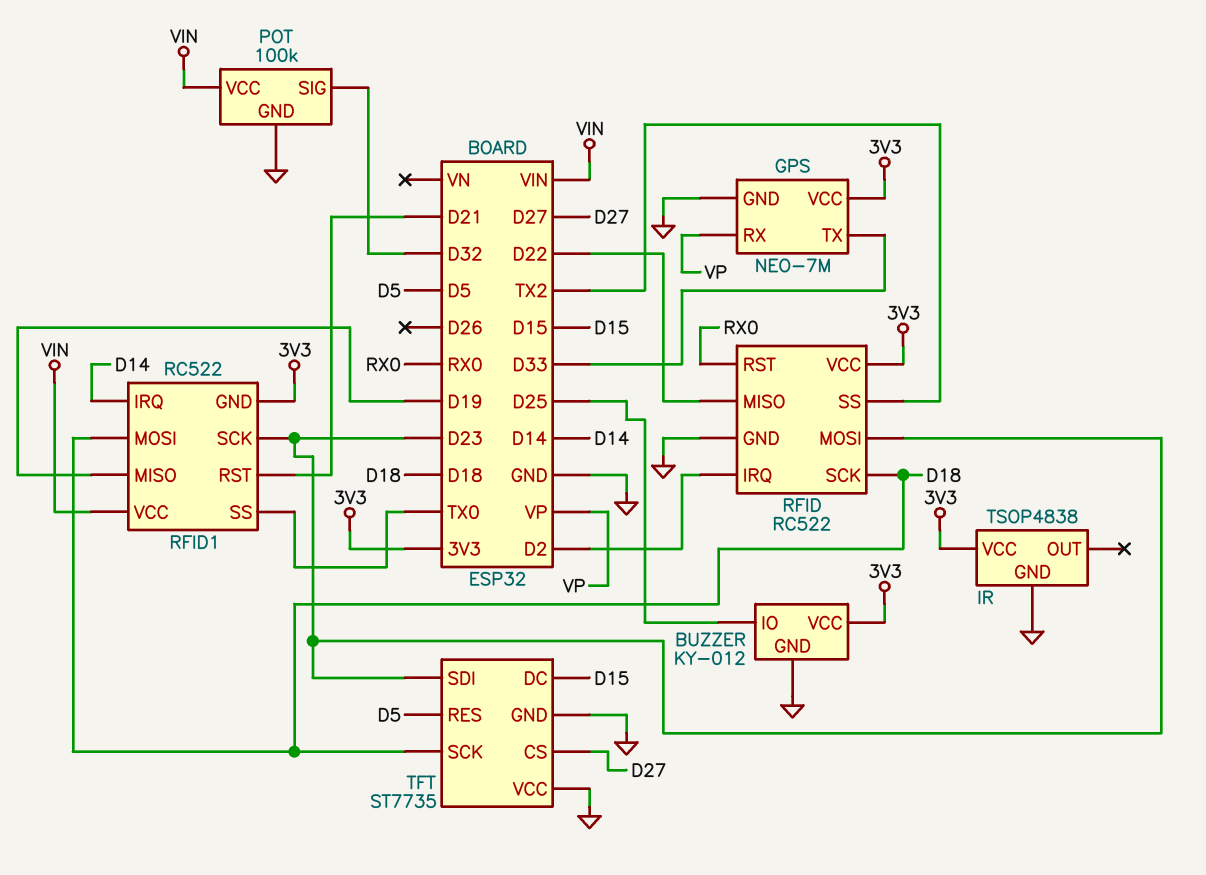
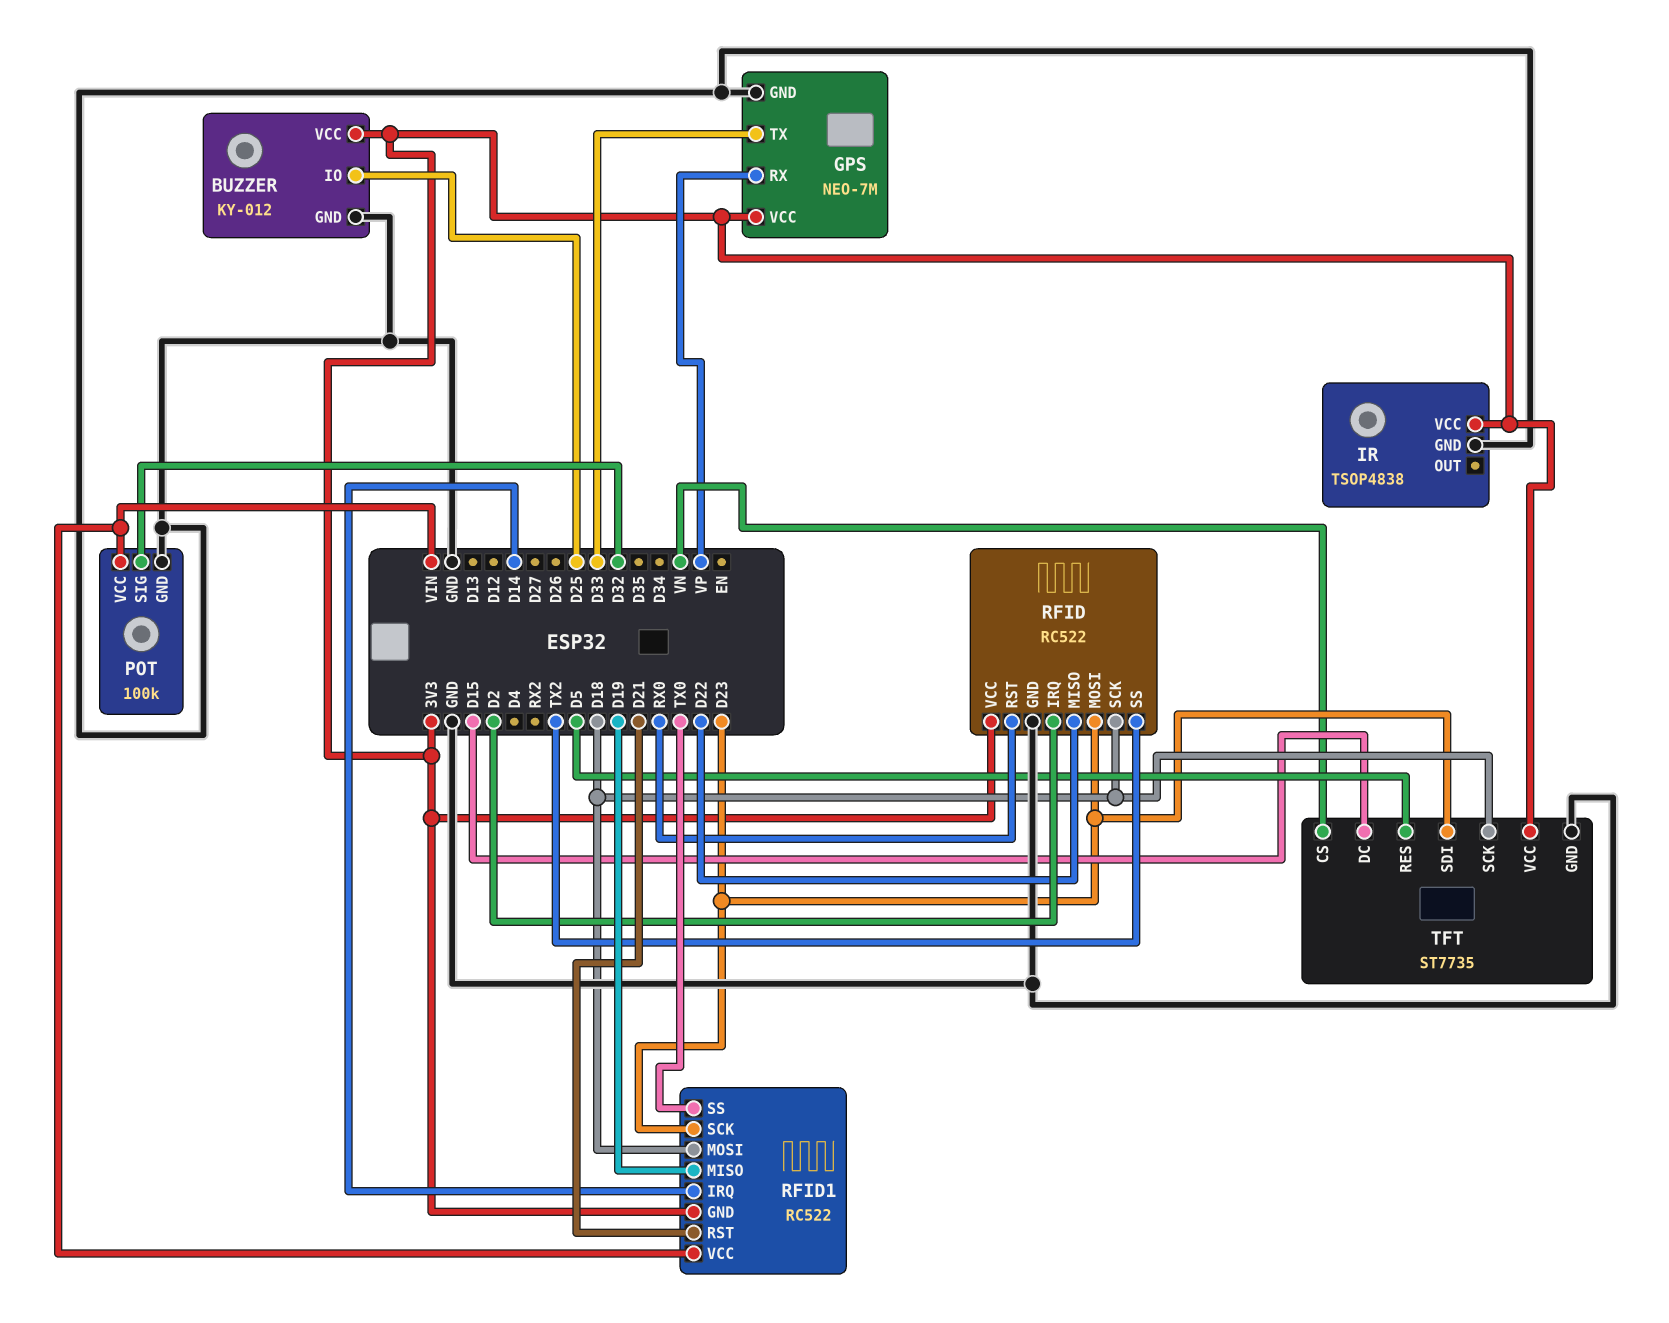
TFT pin CS: D27 -> VN
TFT pin VCC: GND -> 3V3

